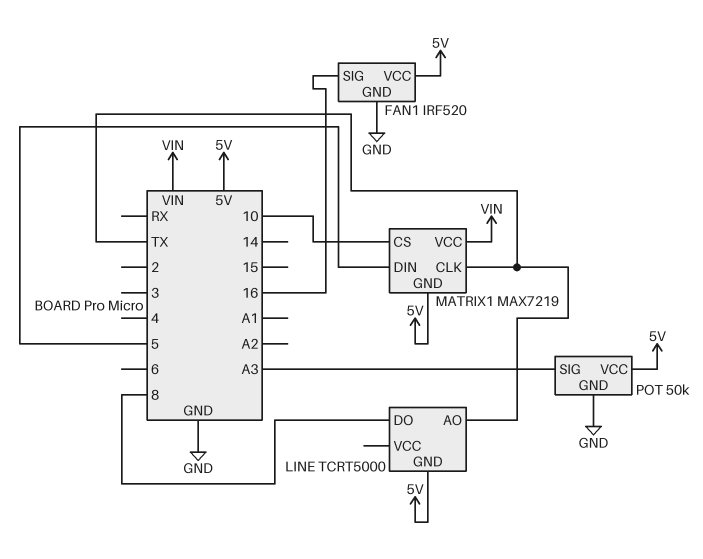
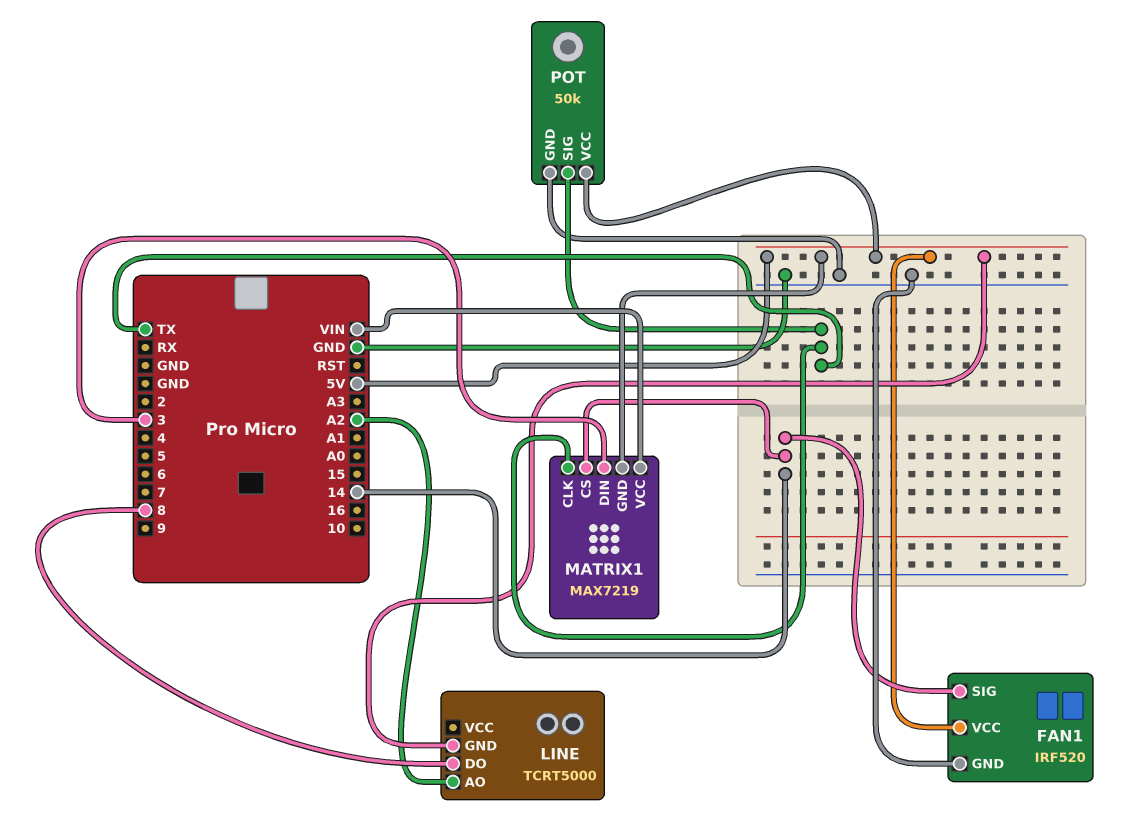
FAN1 pin SIG: 16 -> 14
LINE pin AO: TX -> A2
MATRIX1 pin CS: 10 -> 14
MATRIX1 pin DIN: 5 -> 3
POT pin SIG: A3 -> TX

